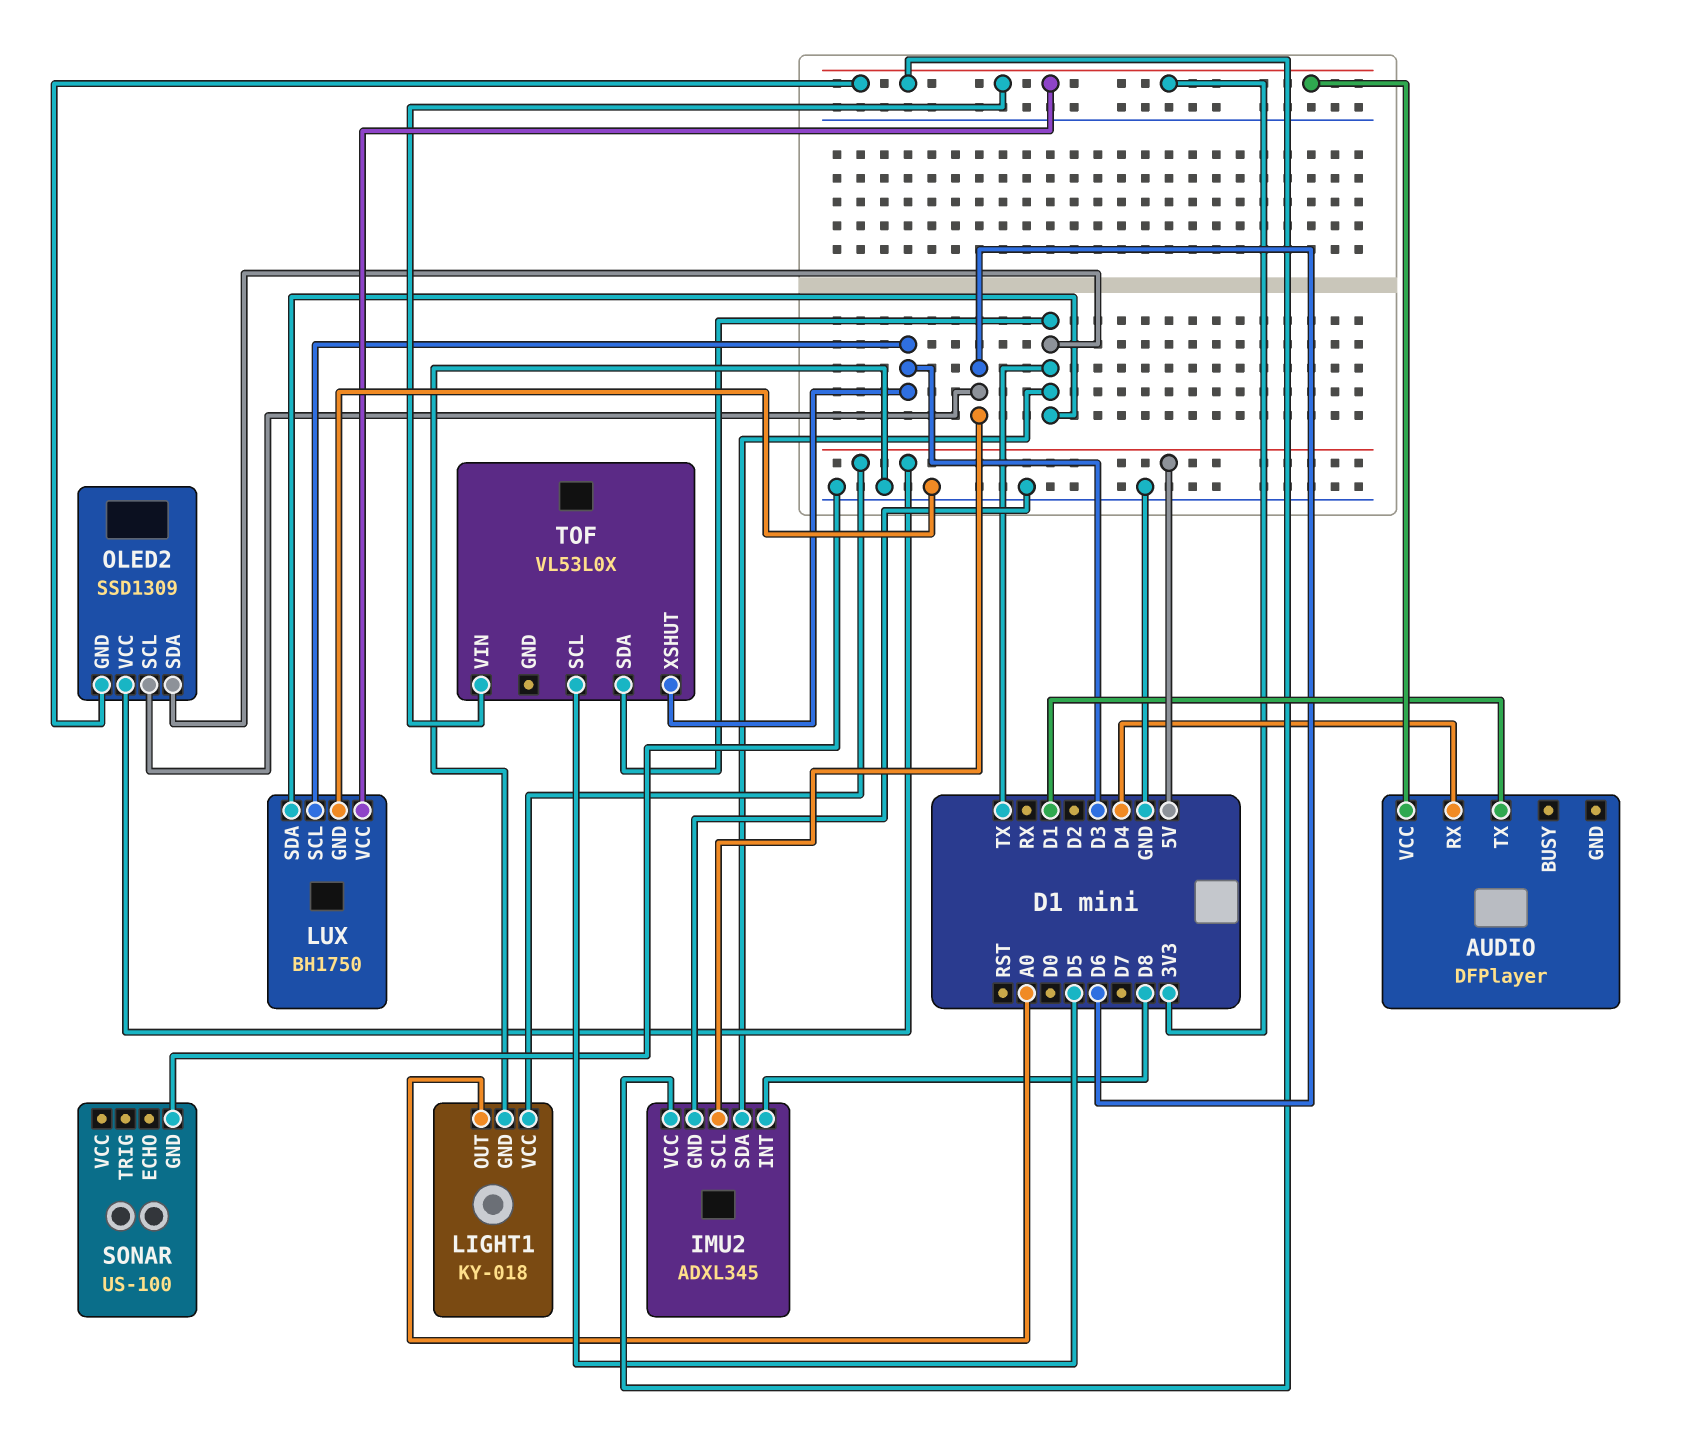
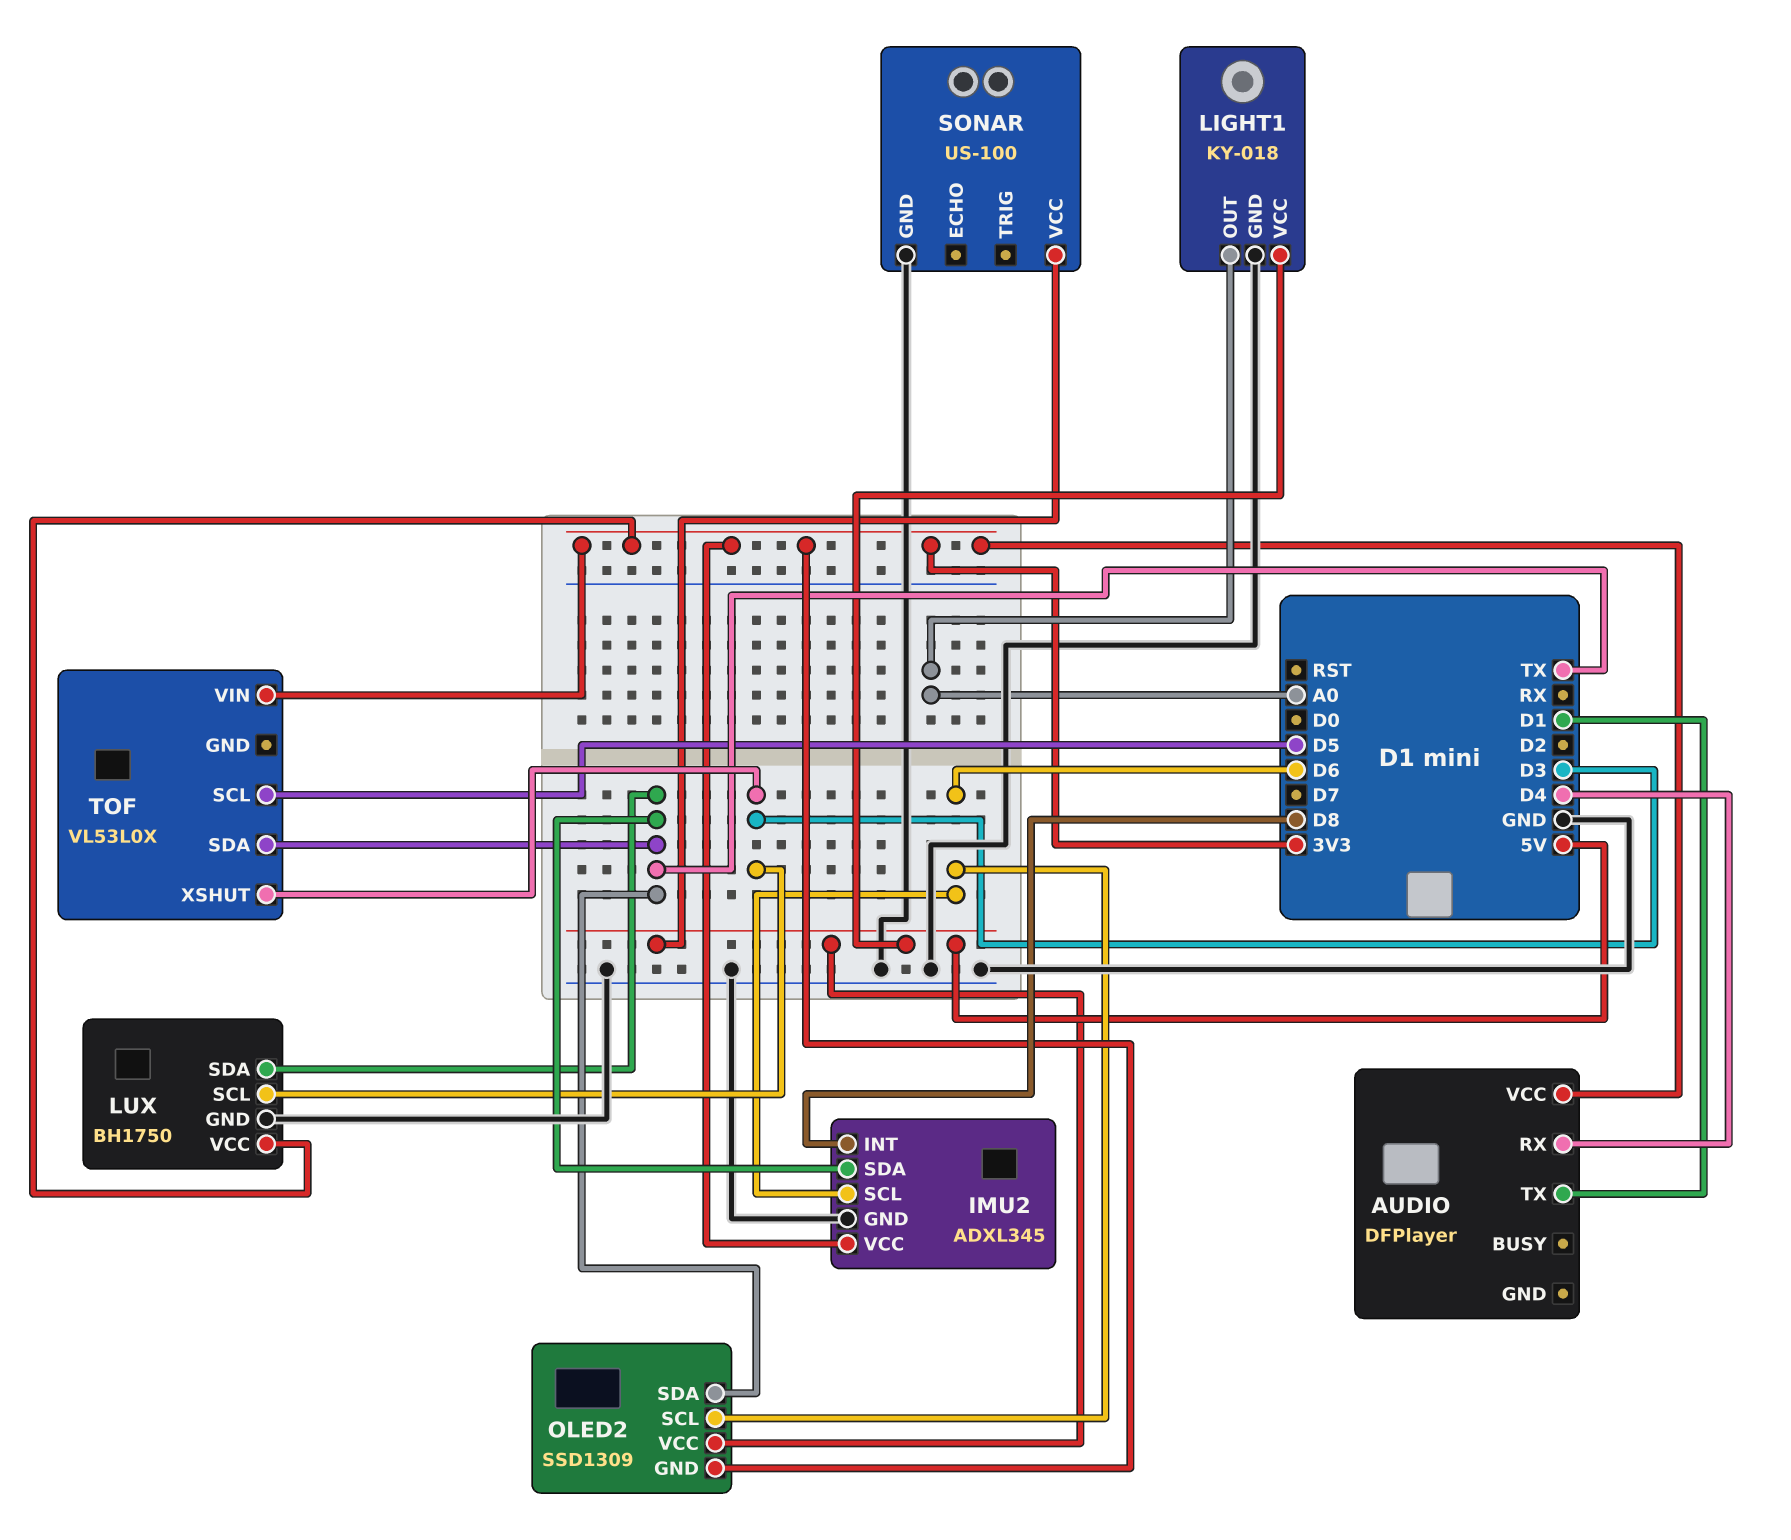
SONAR pin VCC: none -> 5V

